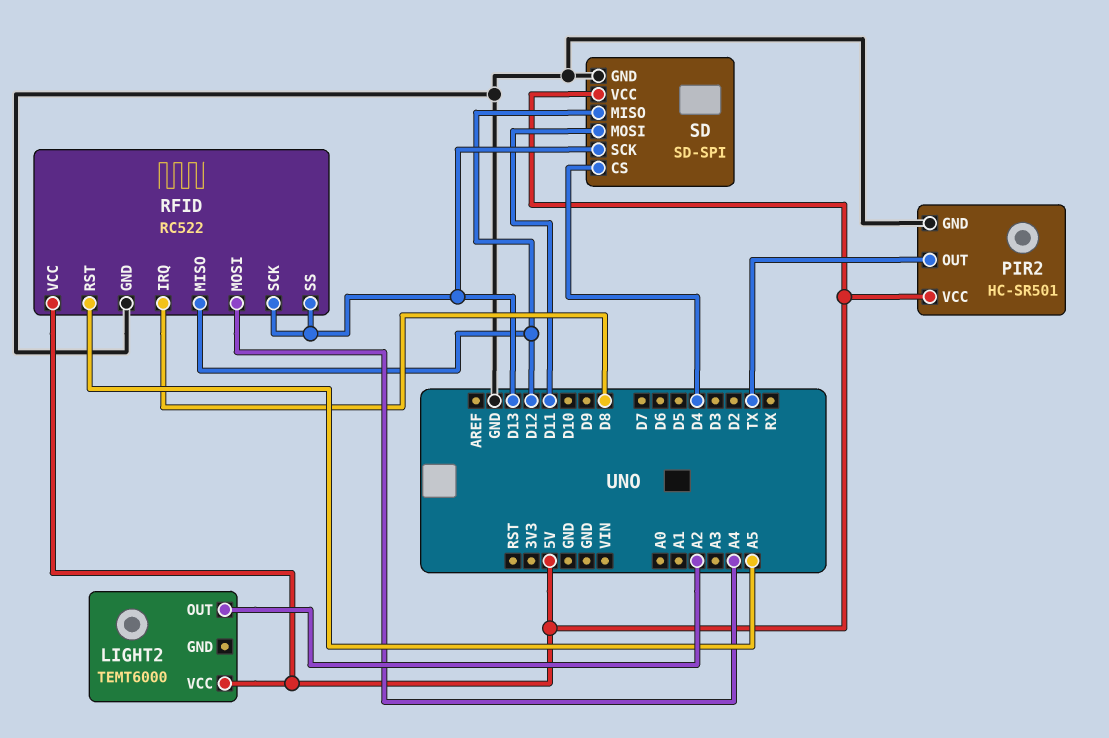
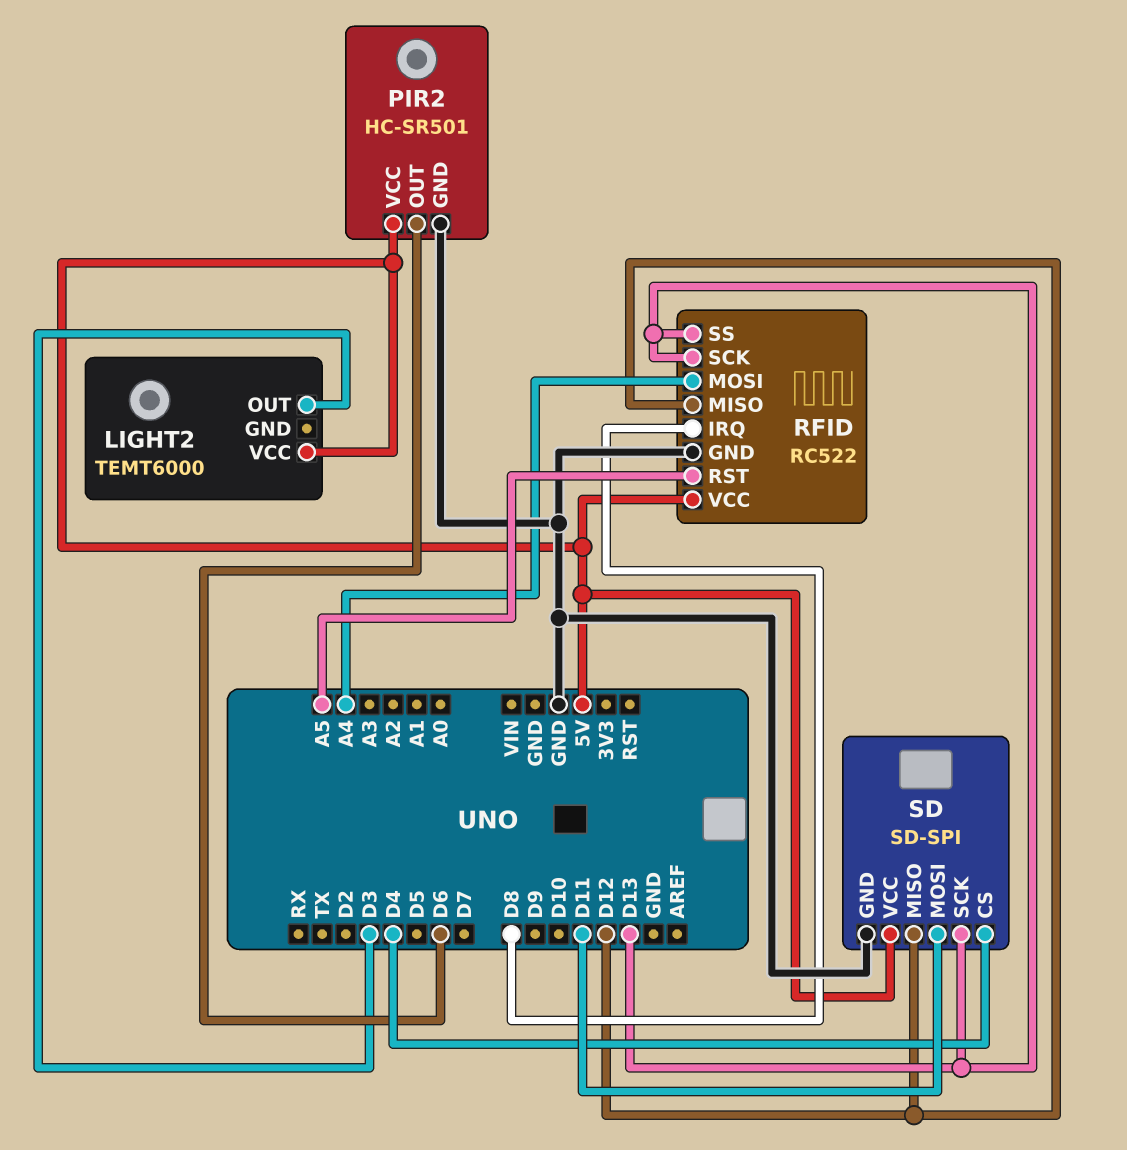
LIGHT2 pin OUT: A2 -> D3
PIR2 pin OUT: TX -> D6

